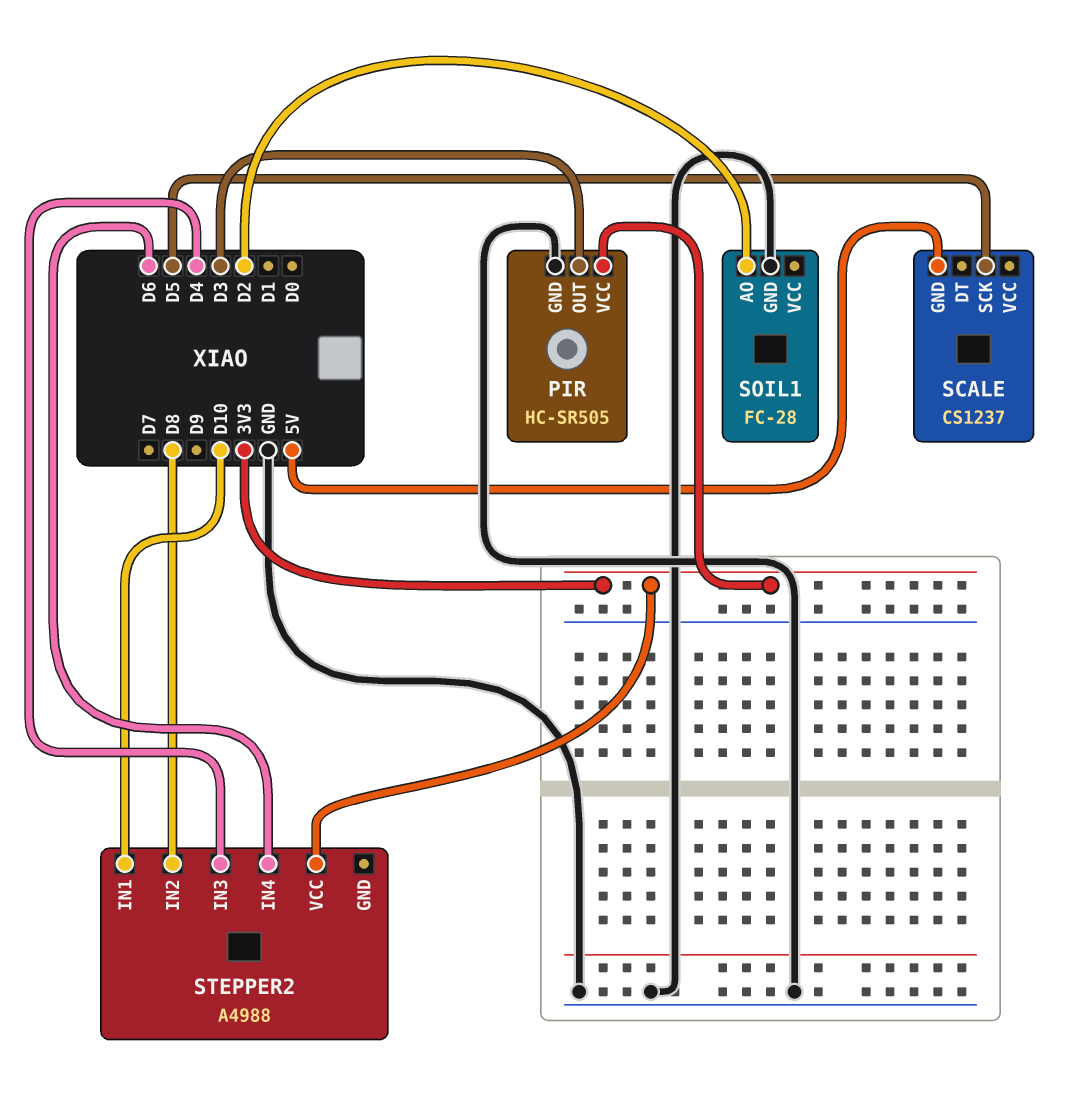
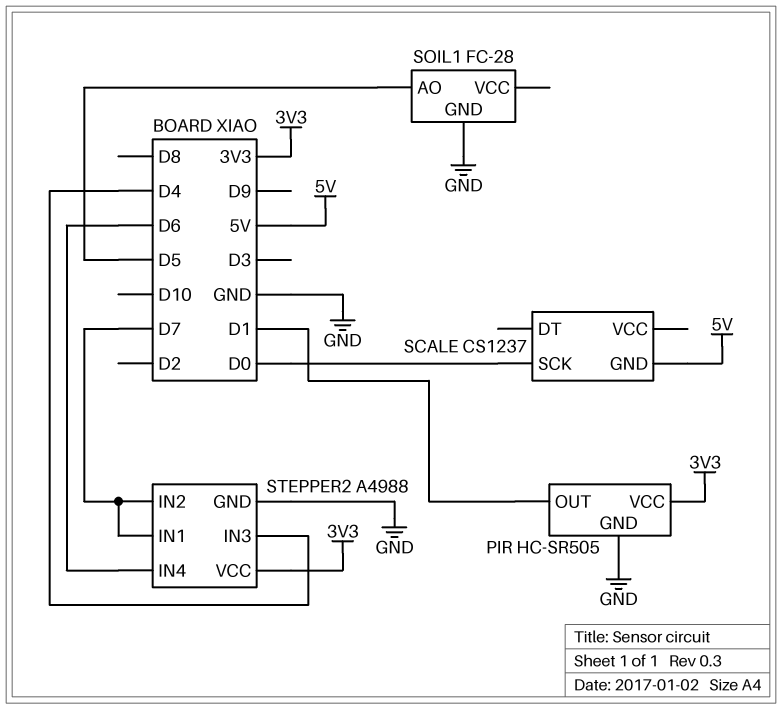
PIR pin OUT: D3 -> D1
SCALE pin SCK: D5 -> D0
SOIL1 pin AO: D2 -> D5
STEPPER2 pin GND: none -> GND
STEPPER2 pin IN1: D10 -> D7
STEPPER2 pin IN2: D8 -> D7

